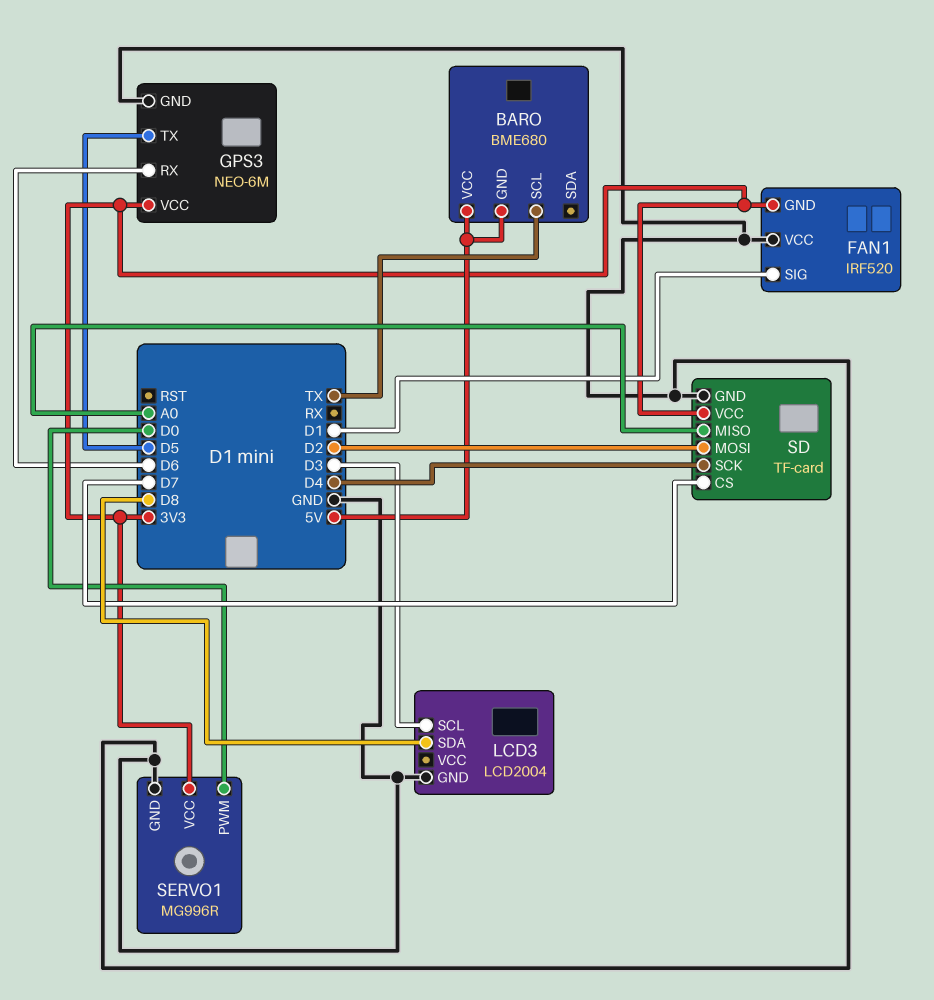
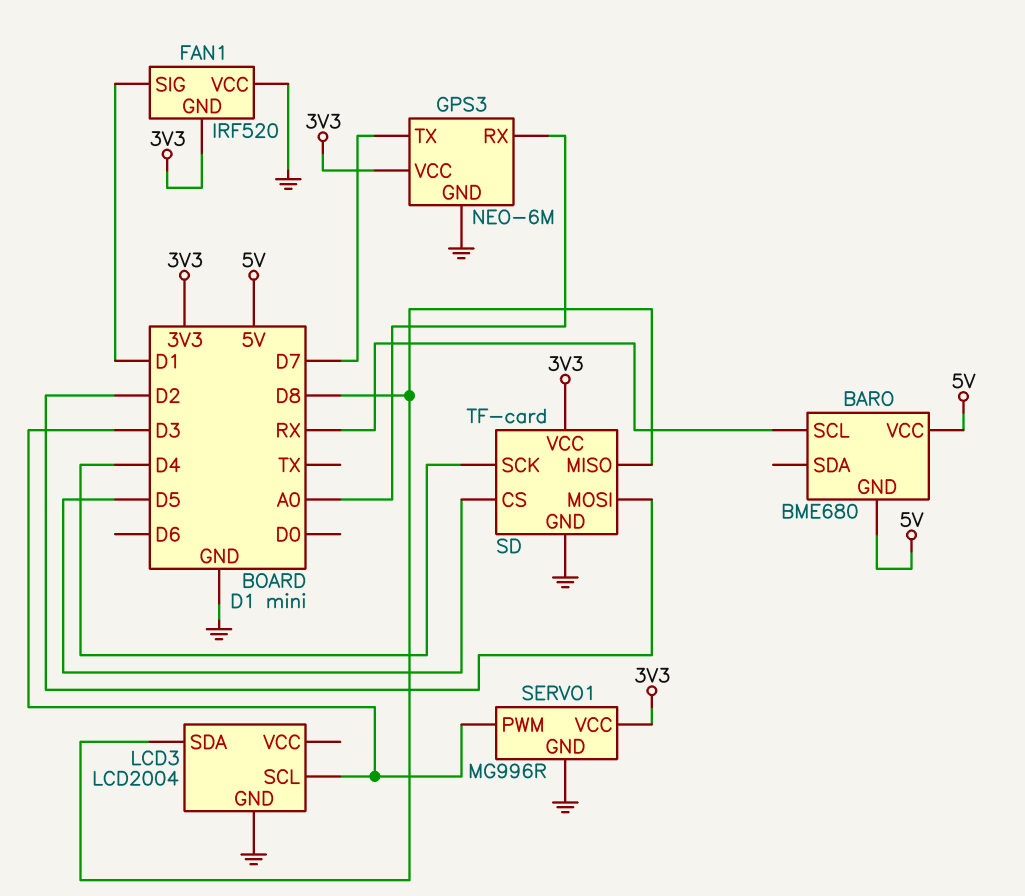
BARO pin SCL: TX -> RX
GPS3 pin RX: D6 -> A0
GPS3 pin TX: D5 -> D7
SD pin CS: D7 -> D5
SD pin MISO: A0 -> D8
SERVO1 pin PWM: D0 -> D3

